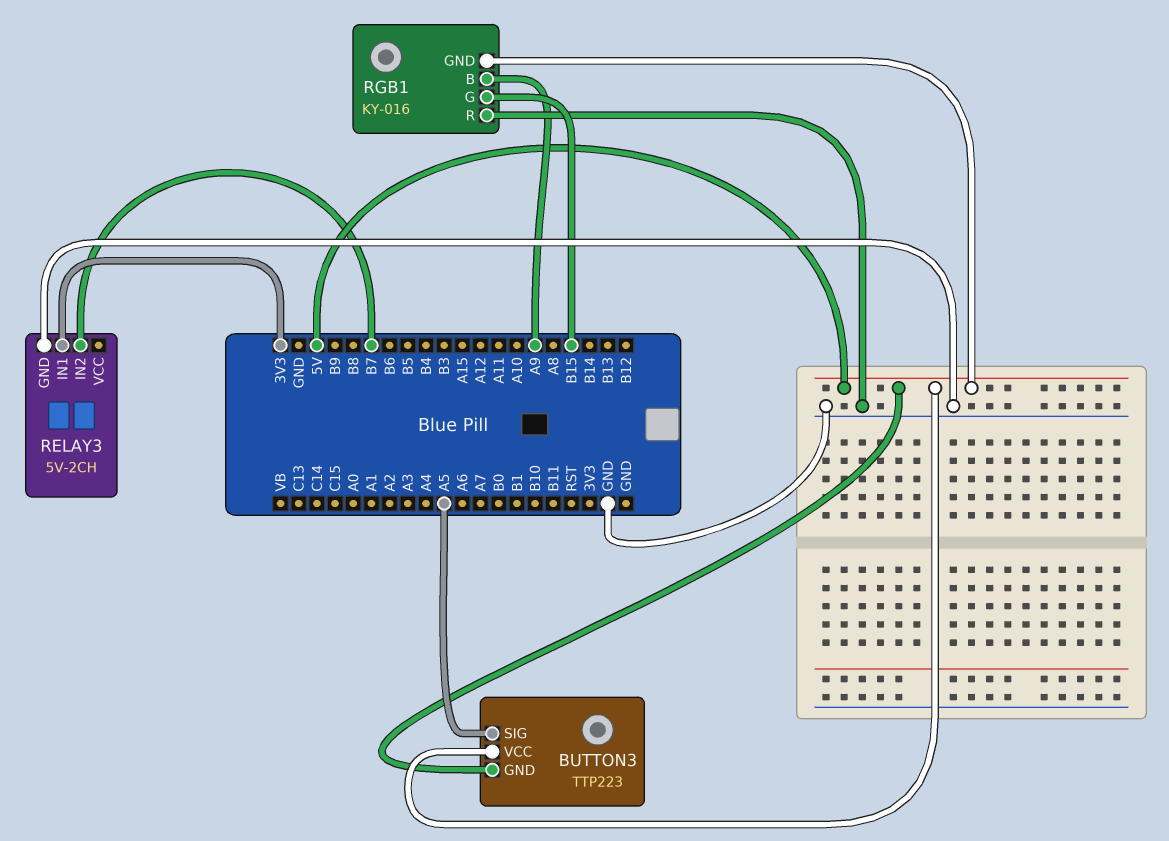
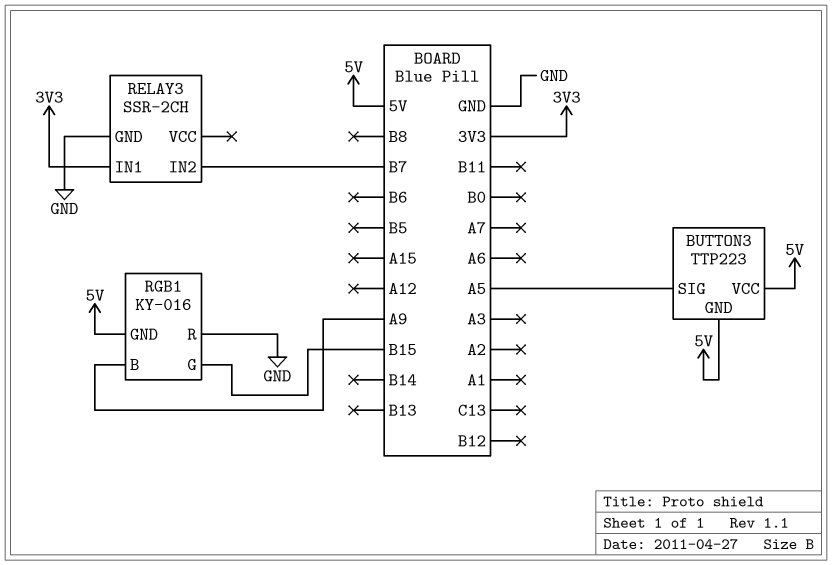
RELAY3: 5V-2CH -> SSR-2CH

